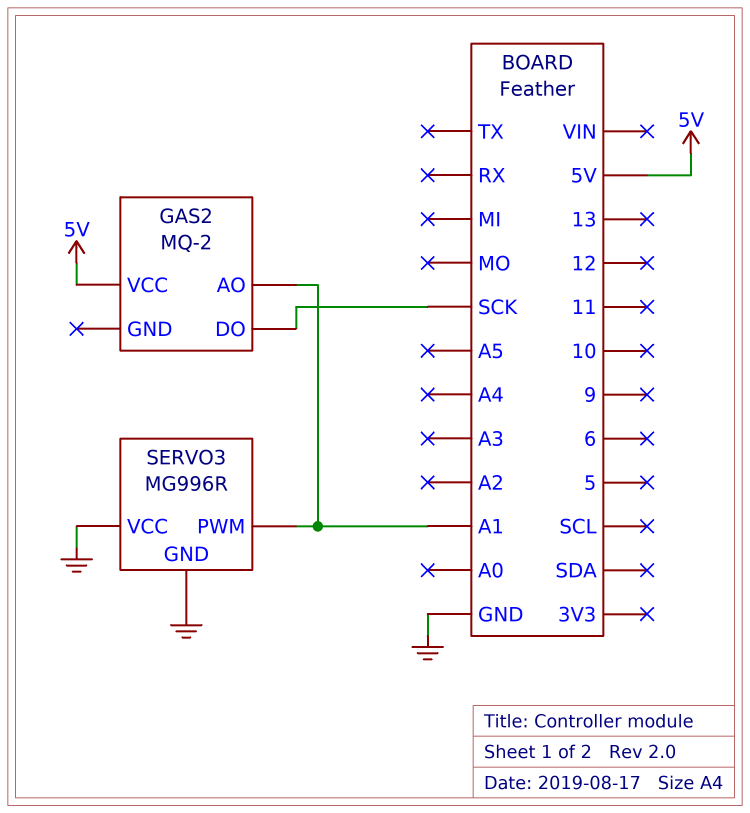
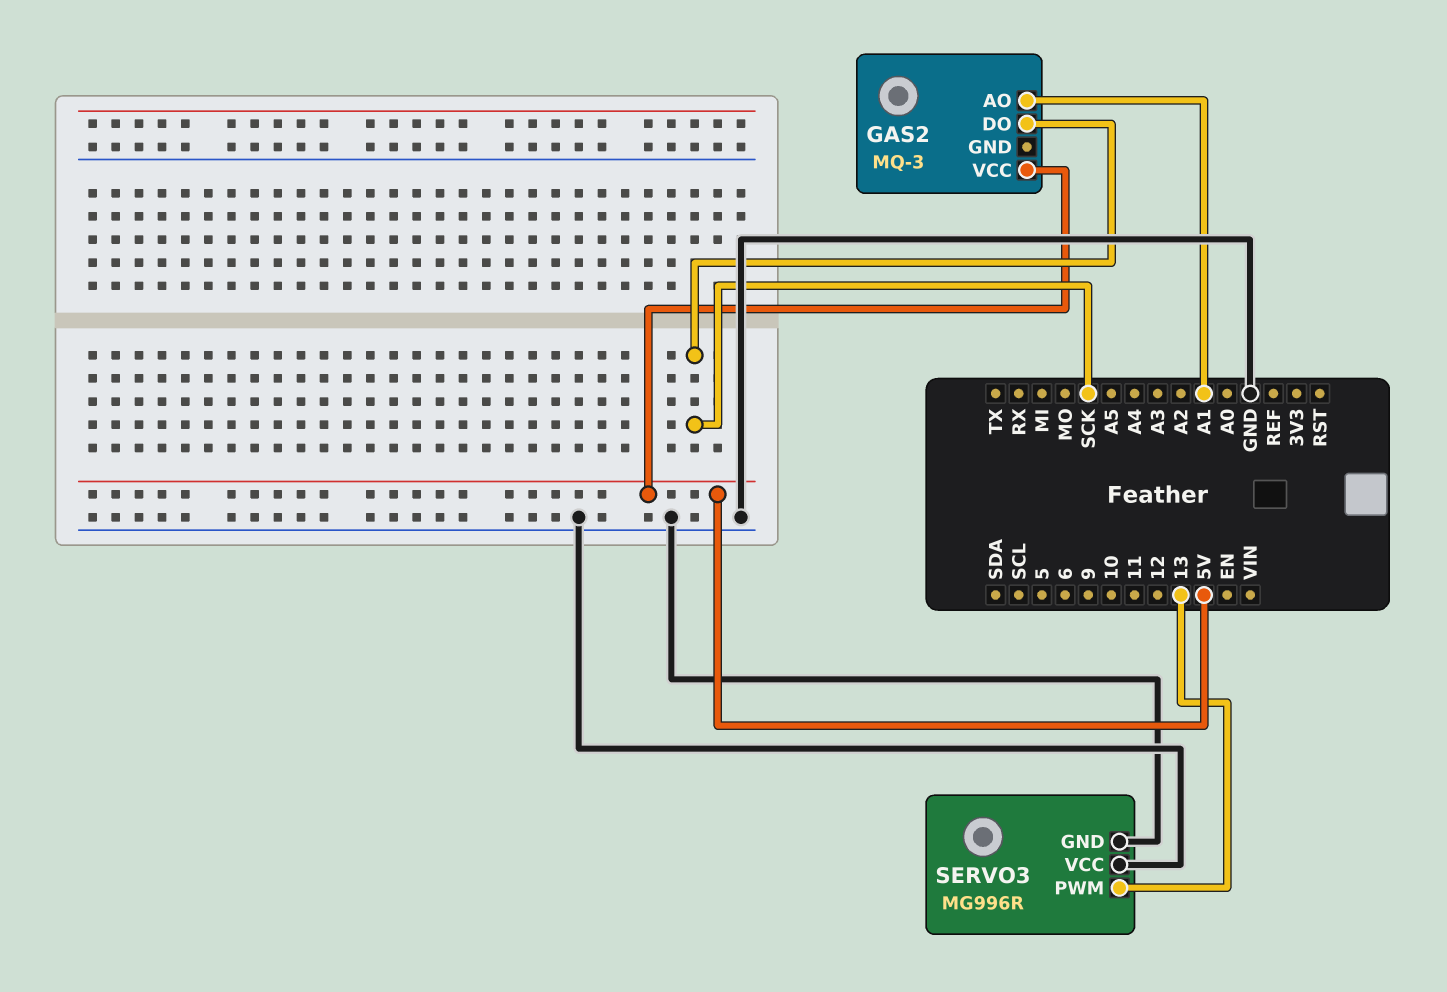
GAS2: MQ-2 -> MQ-3
SERVO3 pin PWM: A1 -> 13

